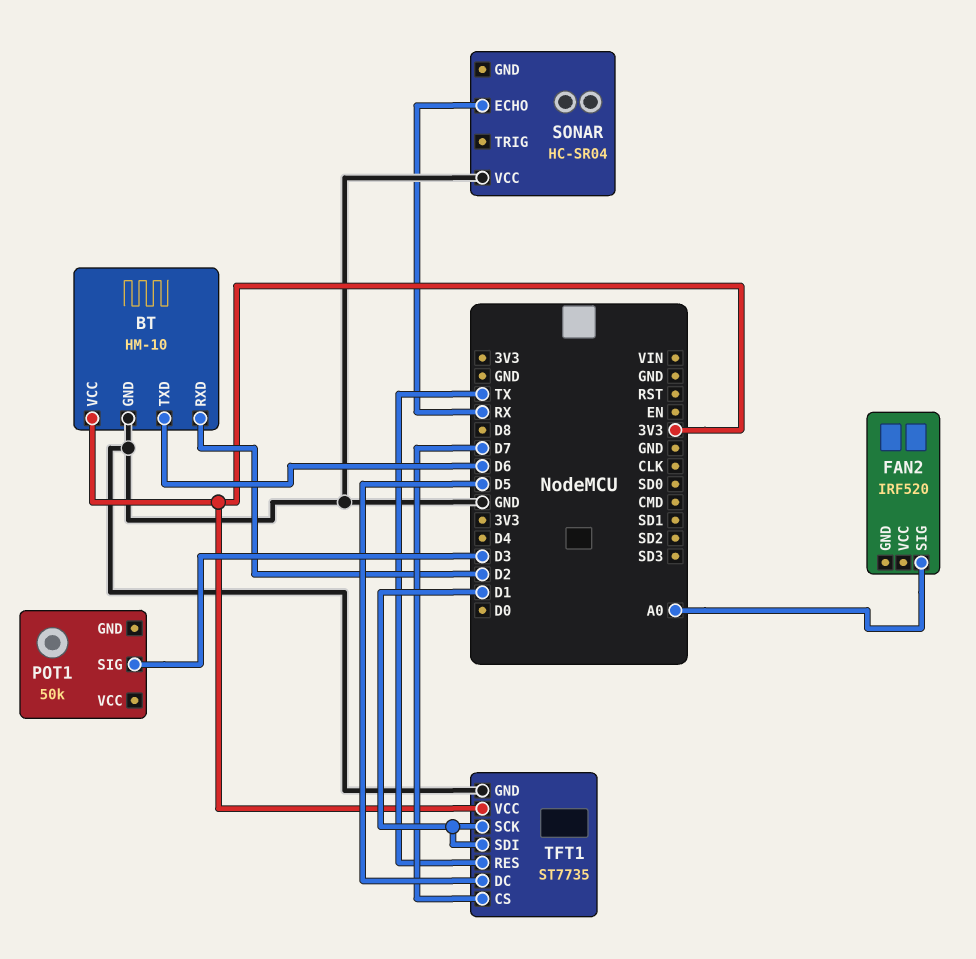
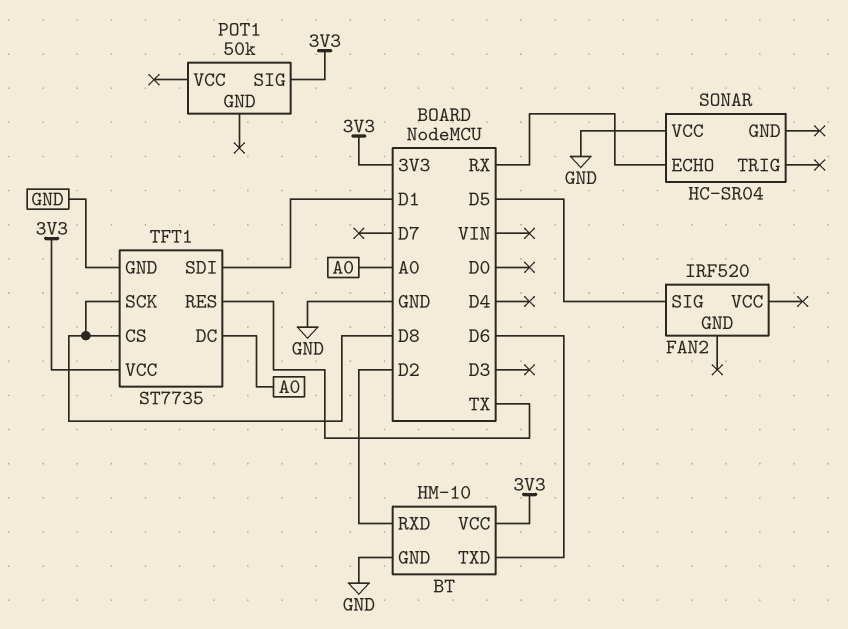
FAN2 pin SIG: A0 -> D5
POT1 pin SIG: D3 -> 3V3
TFT1 pin CS: D7 -> D8
TFT1 pin DC: D5 -> A0
TFT1 pin SCK: D1 -> D8

